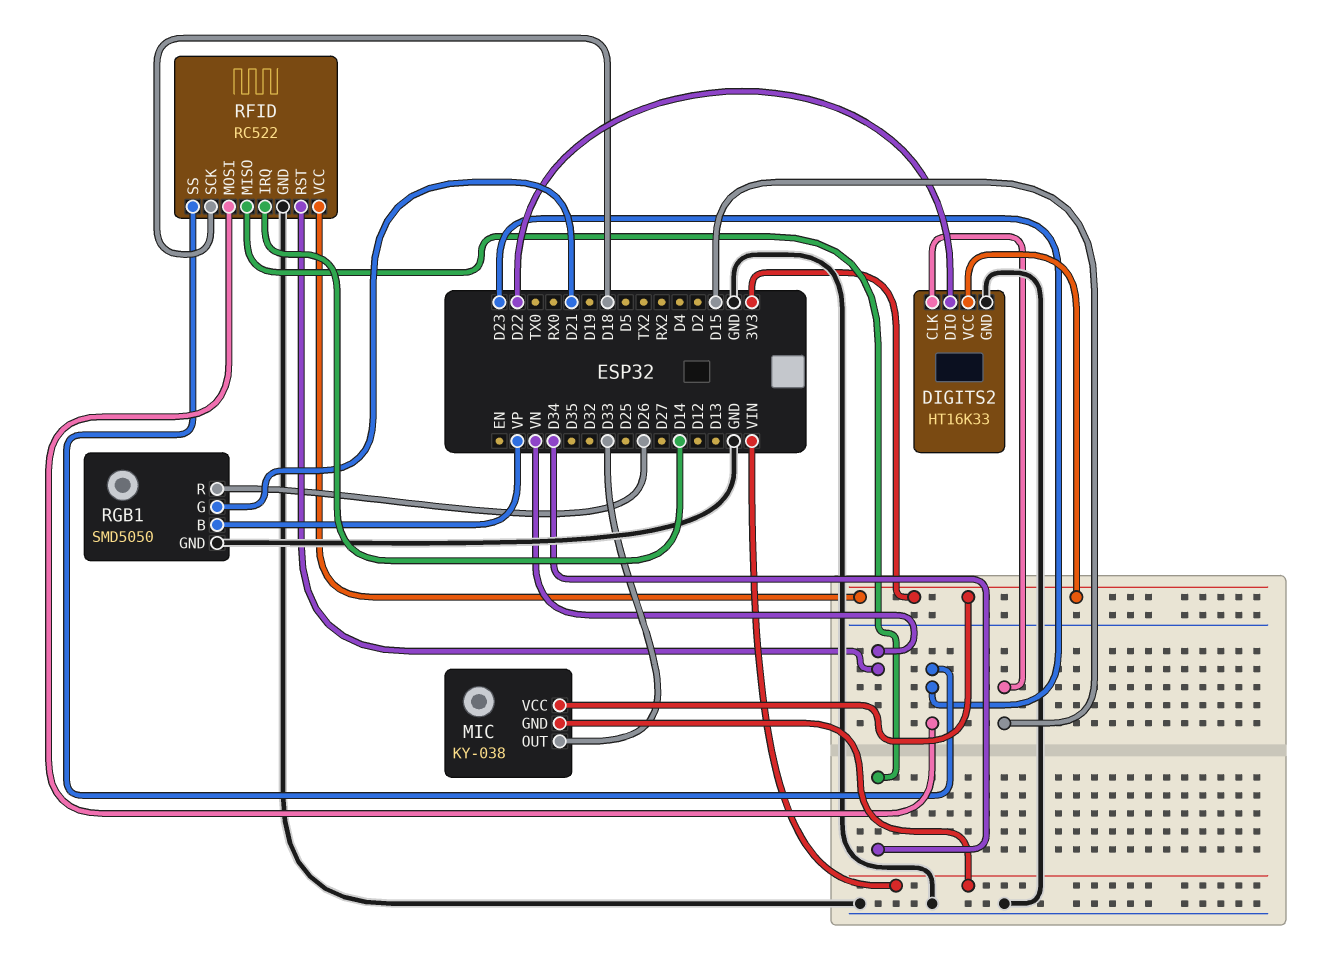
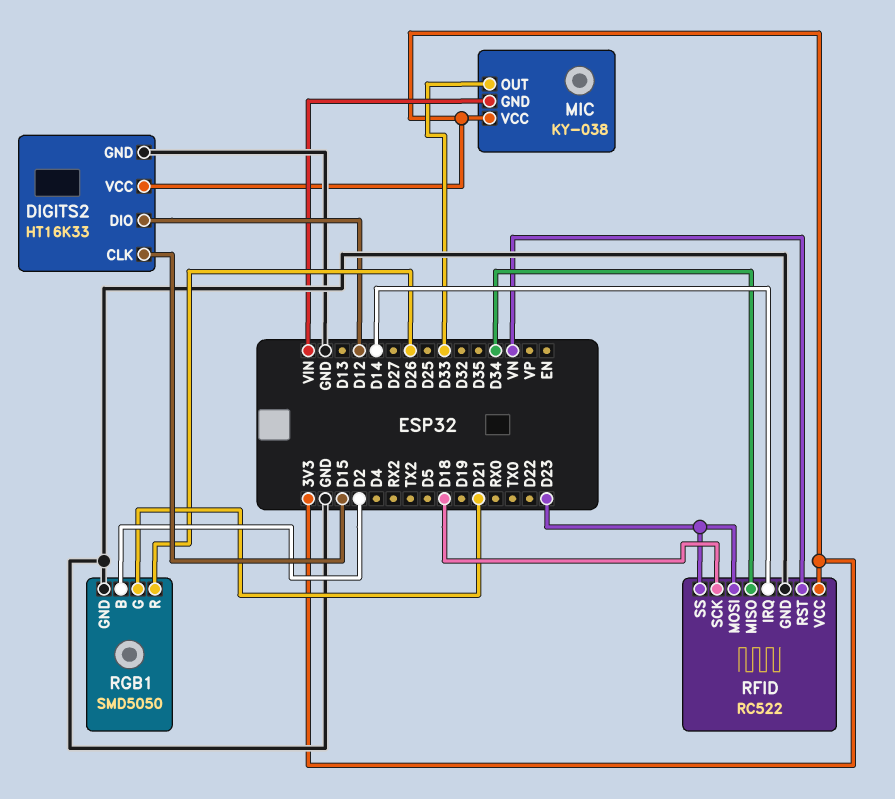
DIGITS2 pin DIO: D22 -> D12
RGB1 pin B: VP -> D2

